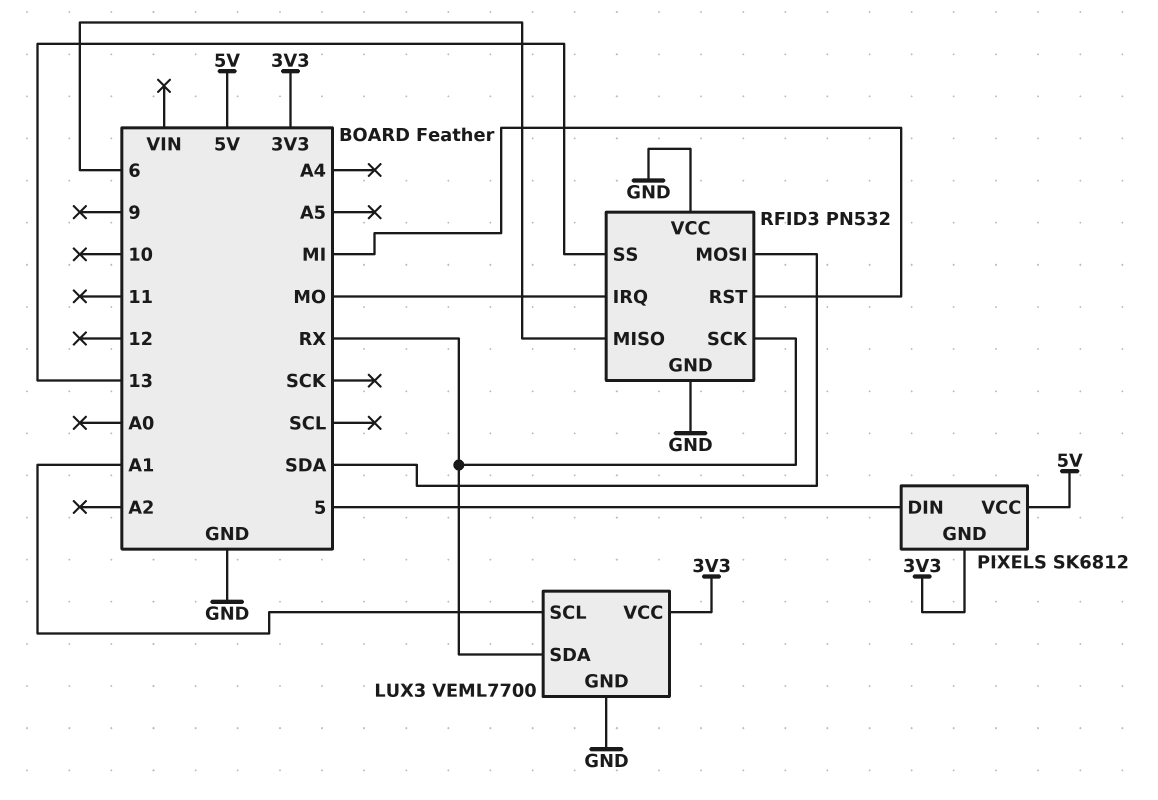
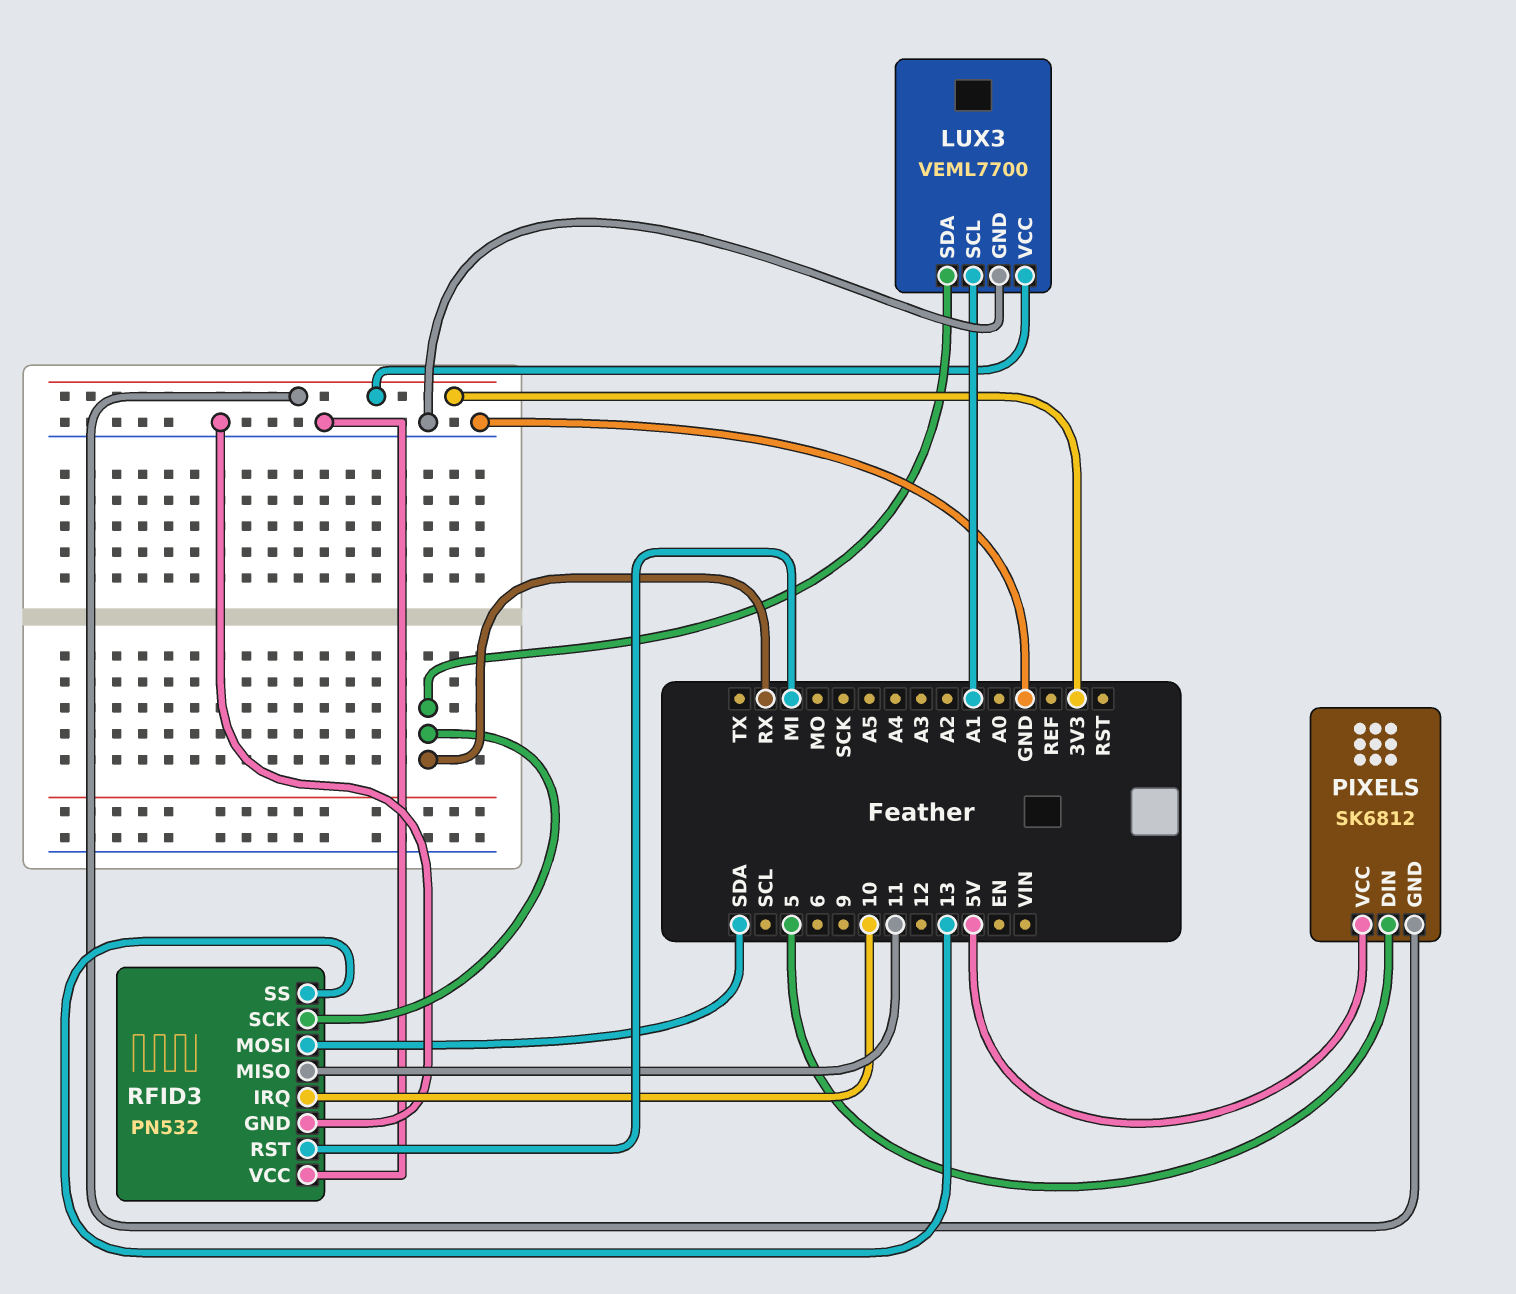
RFID3 pin IRQ: MO -> 10
RFID3 pin MISO: 6 -> 11

